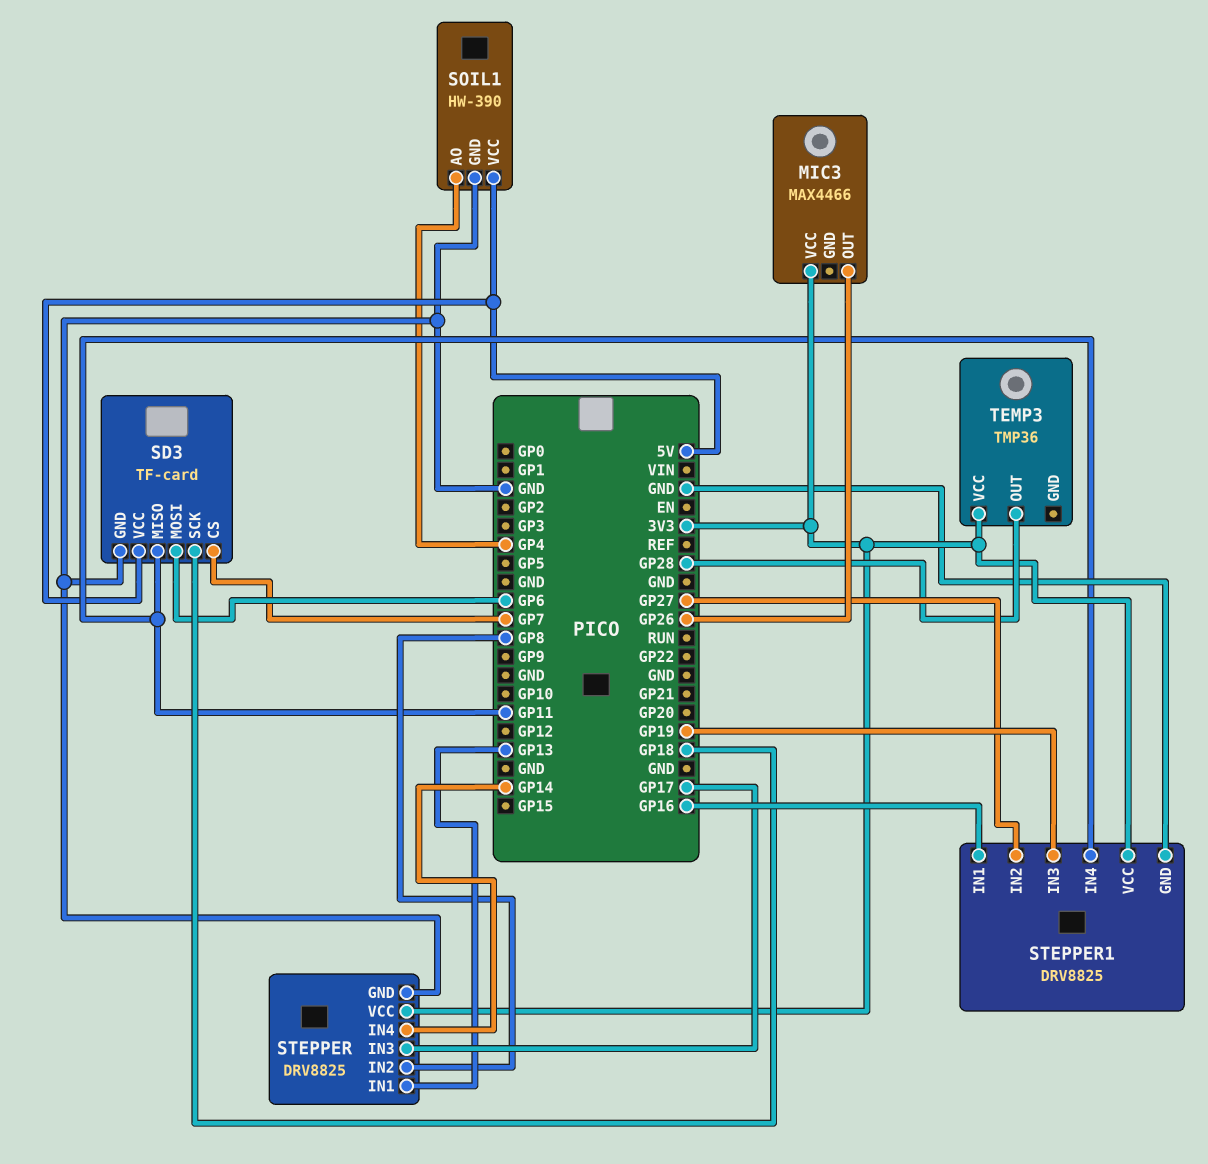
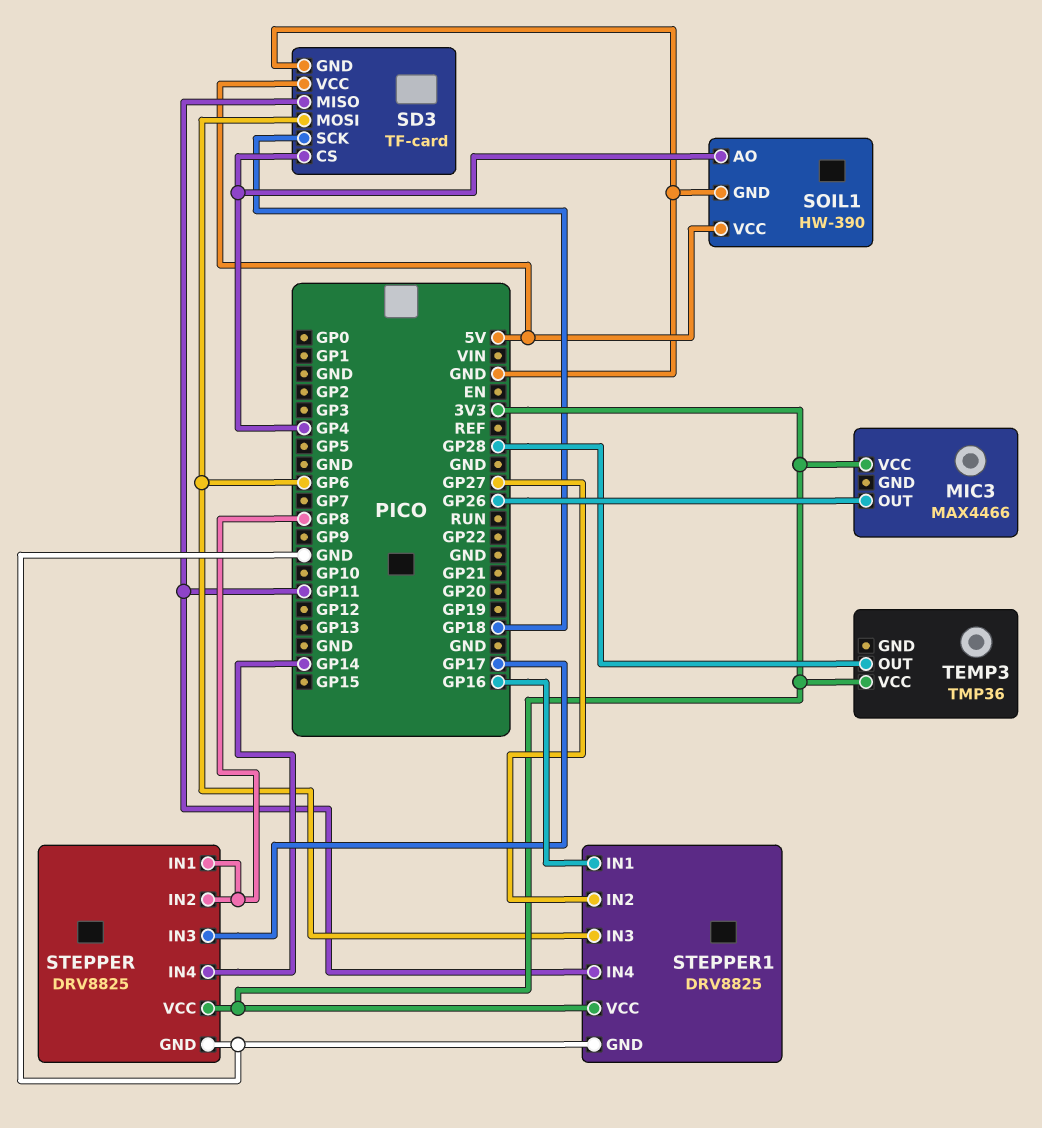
SD3 pin CS: GP7 -> GP4
STEPPER pin IN1: GP13 -> GP8
STEPPER1 pin IN3: GP19 -> GP6

